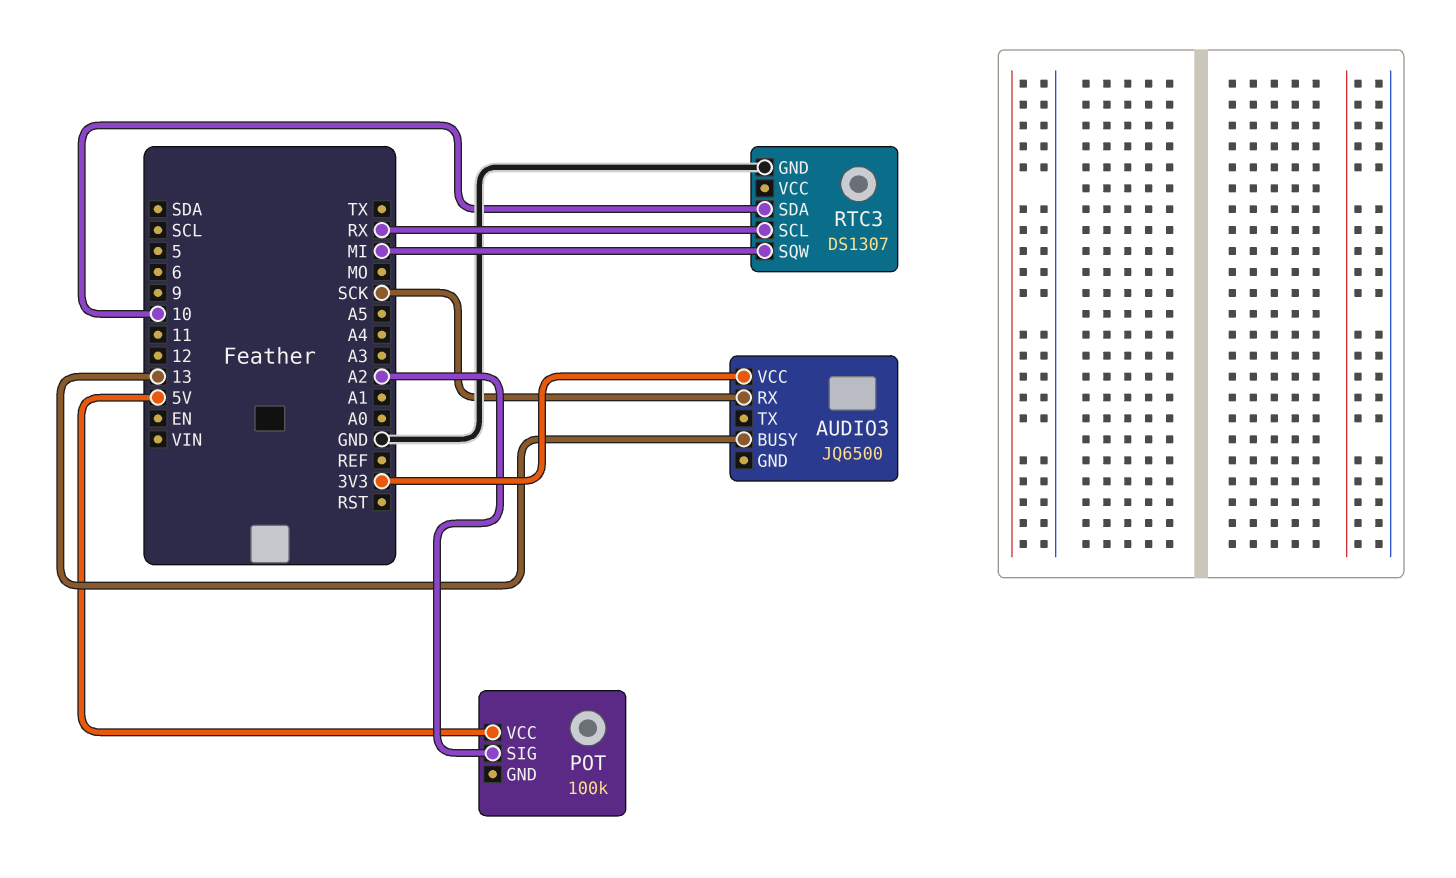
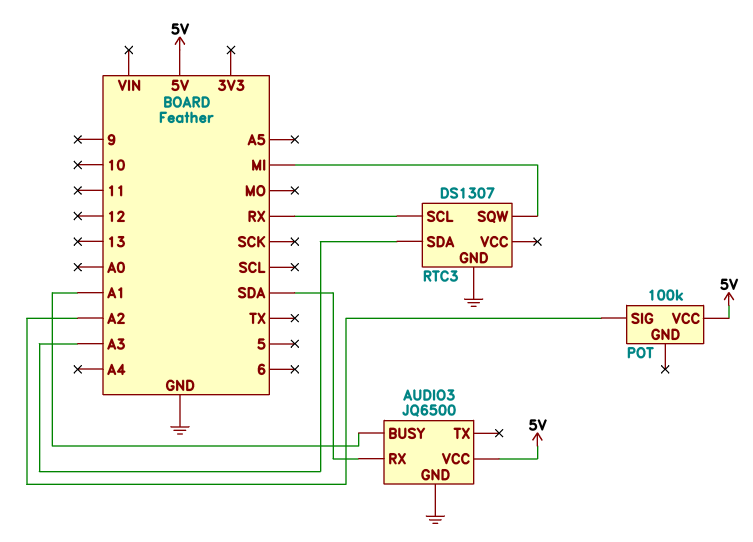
AUDIO3 pin BUSY: 13 -> A1
AUDIO3 pin GND: none -> GND
AUDIO3 pin RX: SCK -> SDA
AUDIO3 pin VCC: 3V3 -> 5V
RTC3 pin SDA: 10 -> A3

